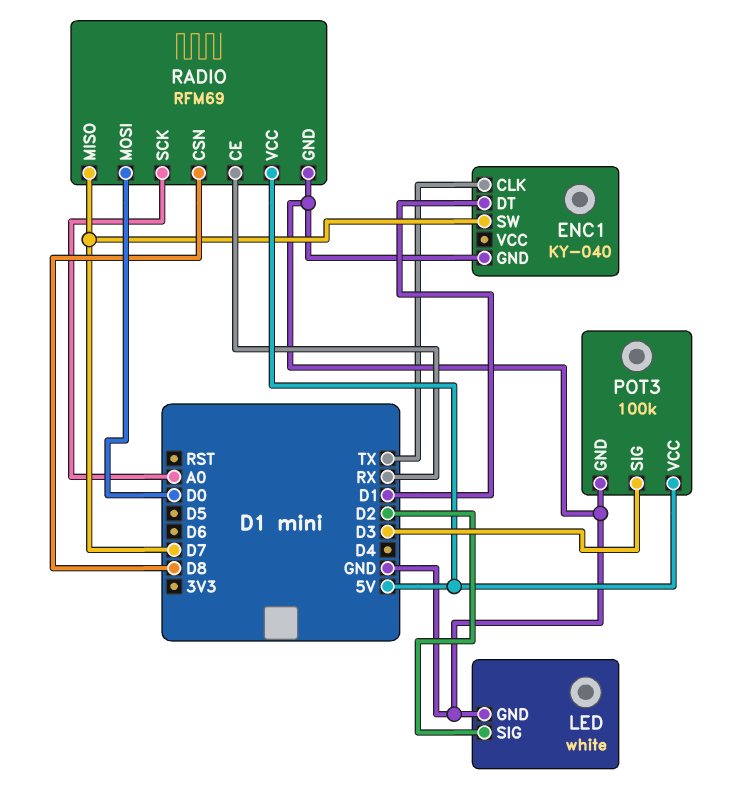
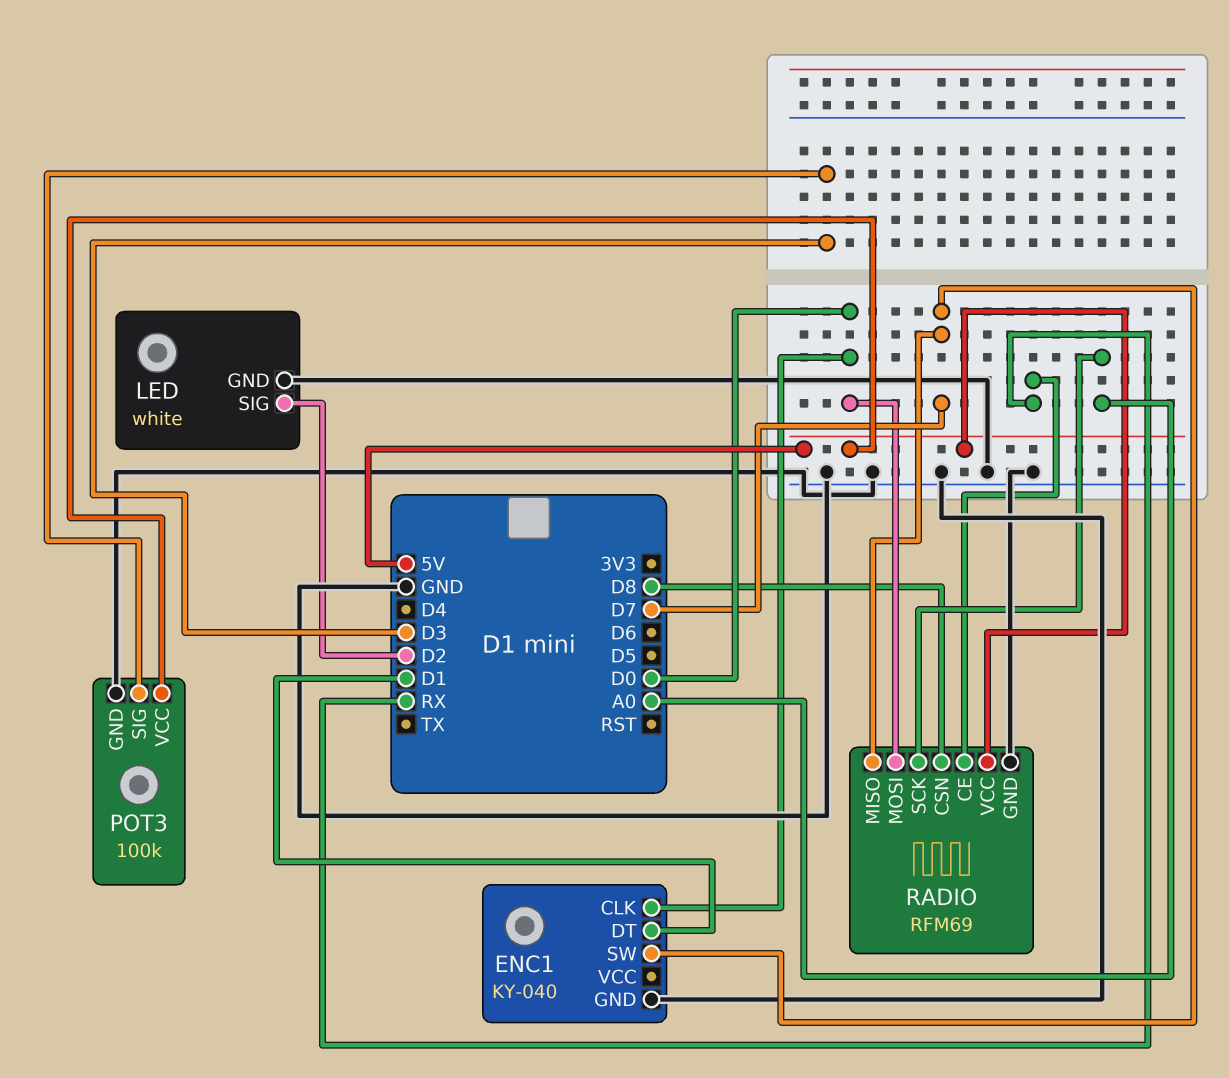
ENC1 pin CLK: TX -> D0

